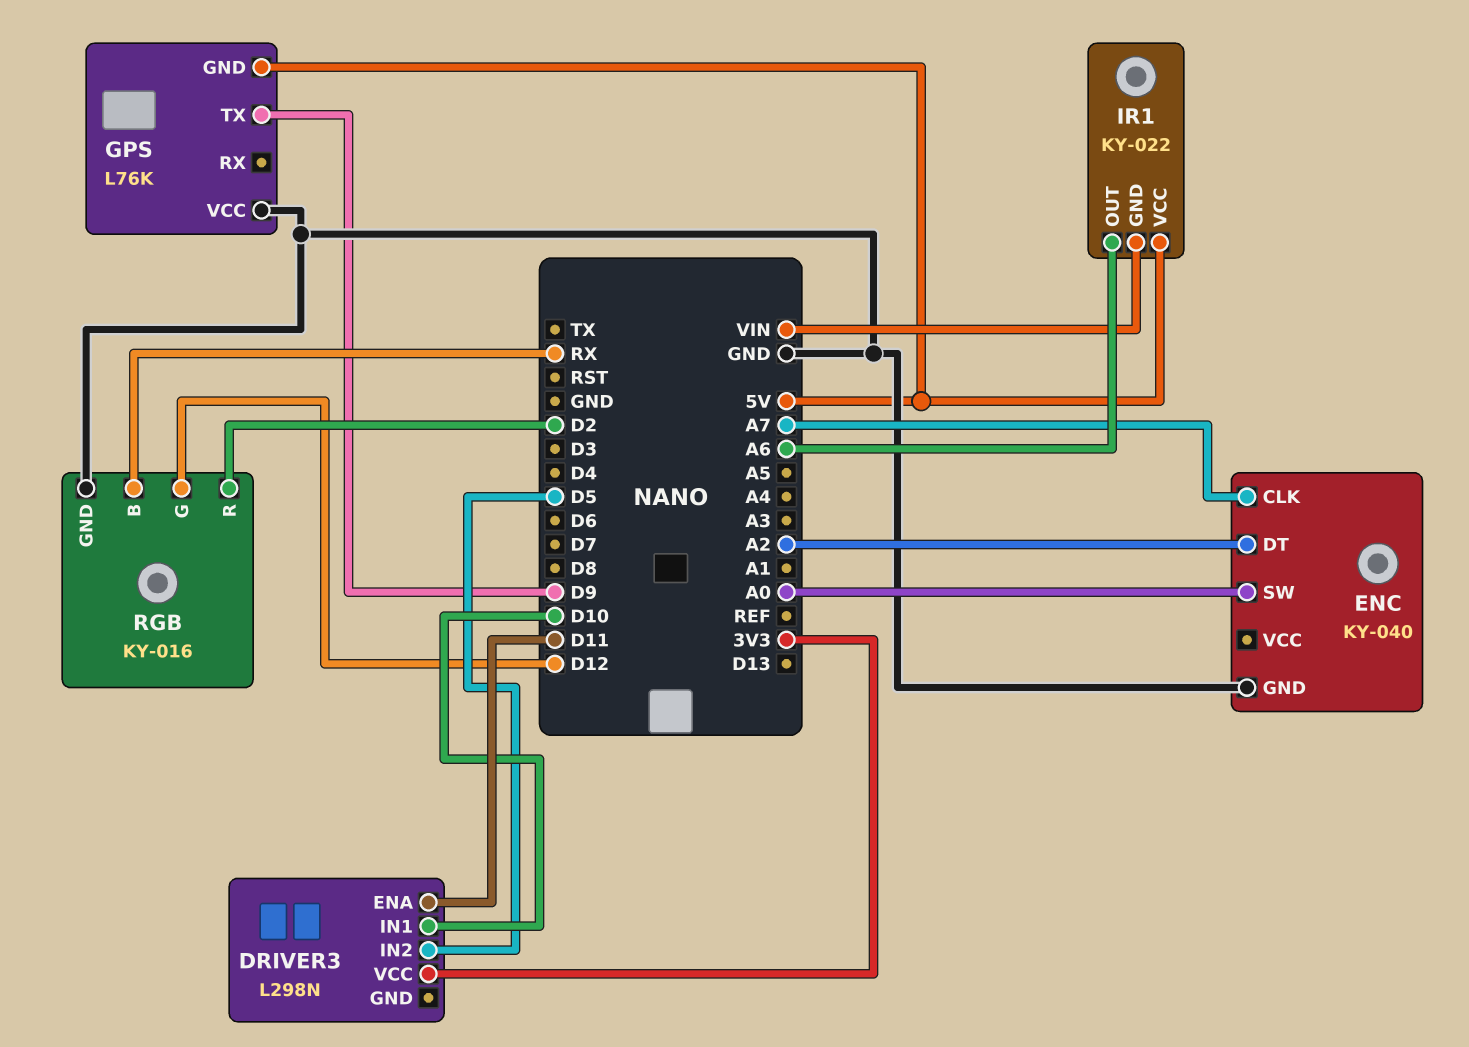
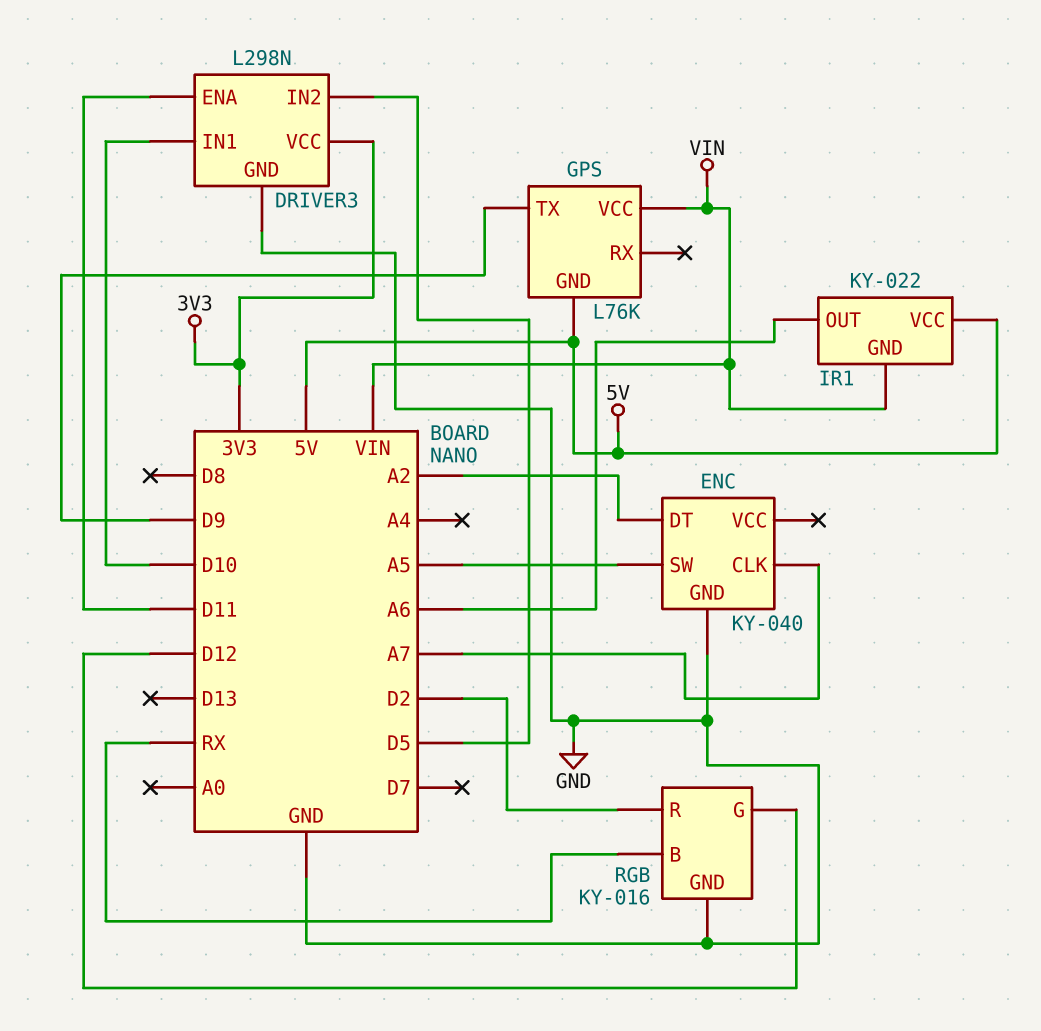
DRIVER3 pin GND: none -> GND
ENC pin SW: A0 -> A5
GPS pin VCC: GND -> VIN

